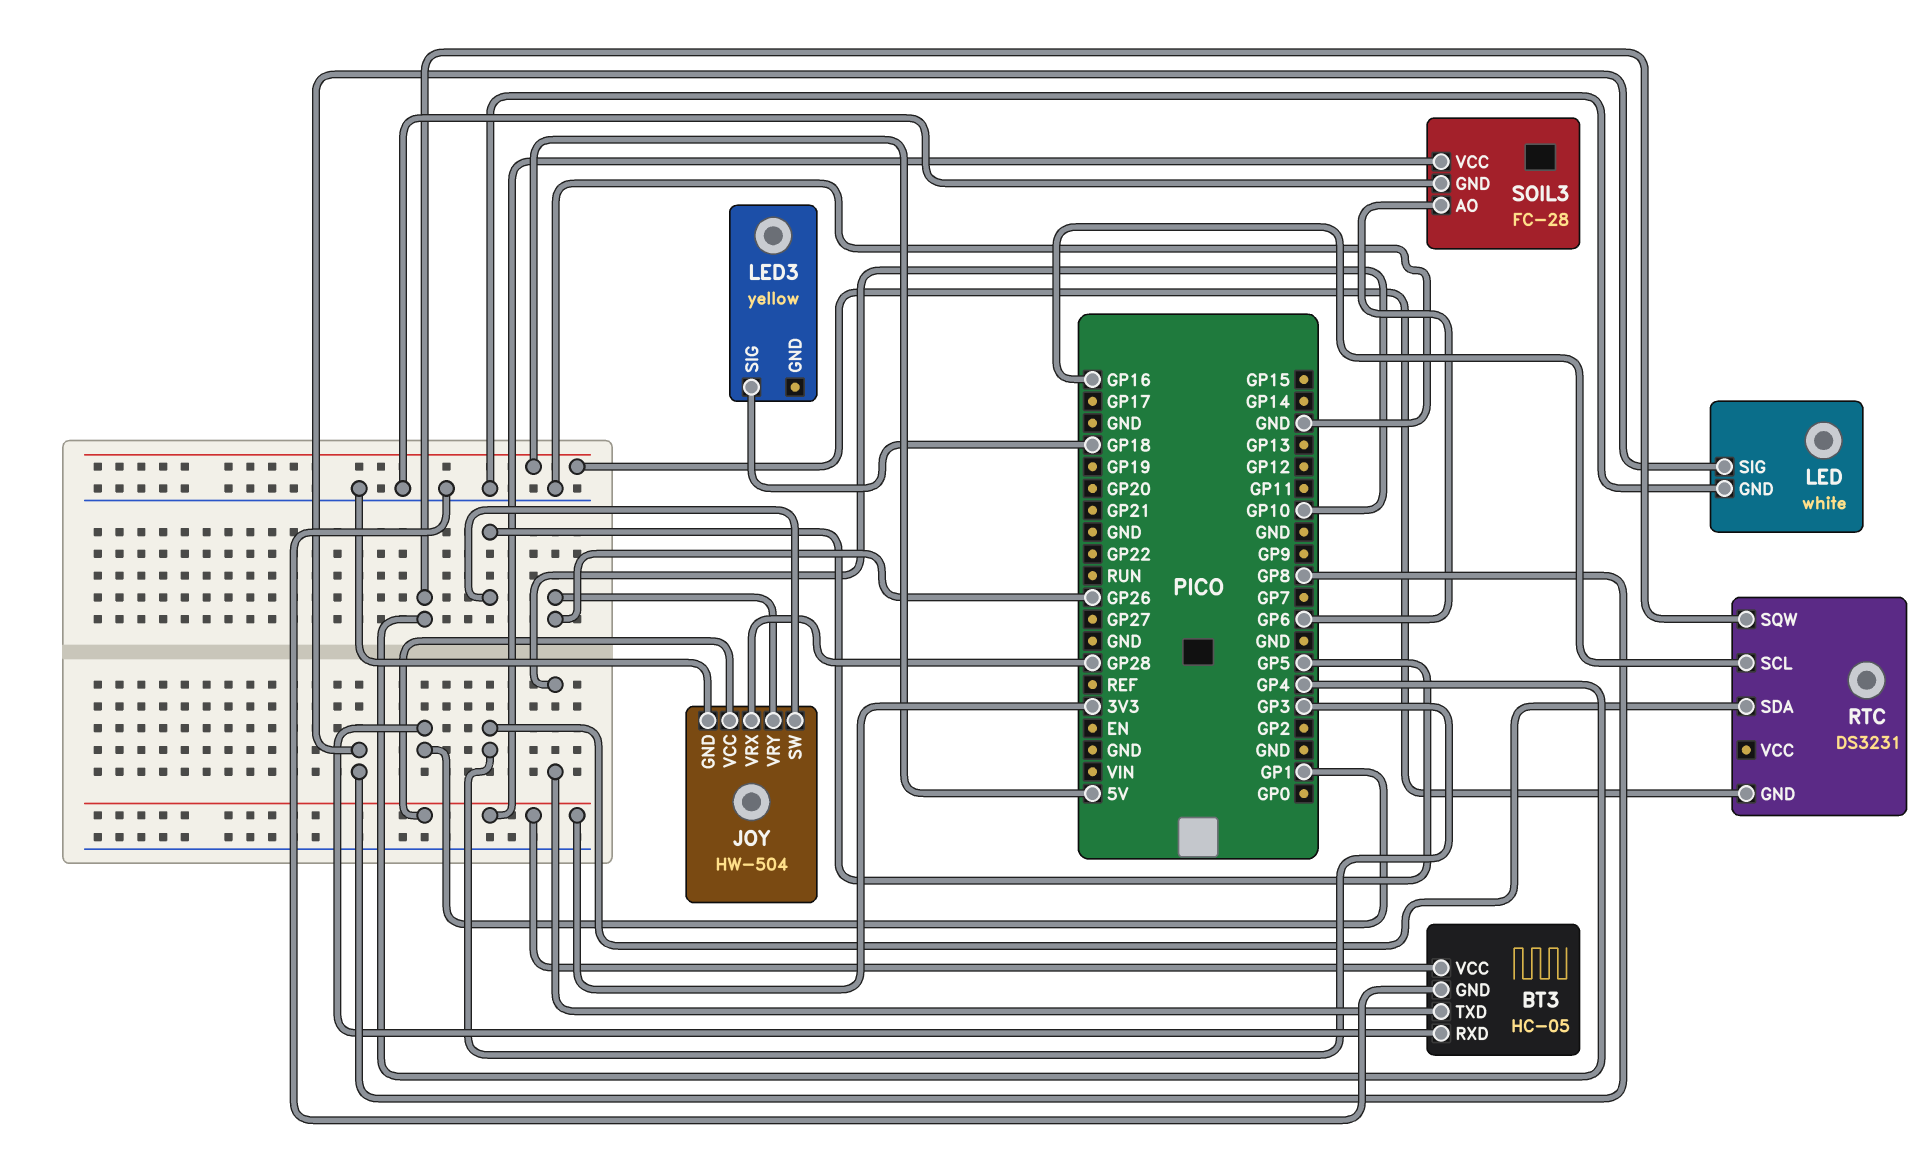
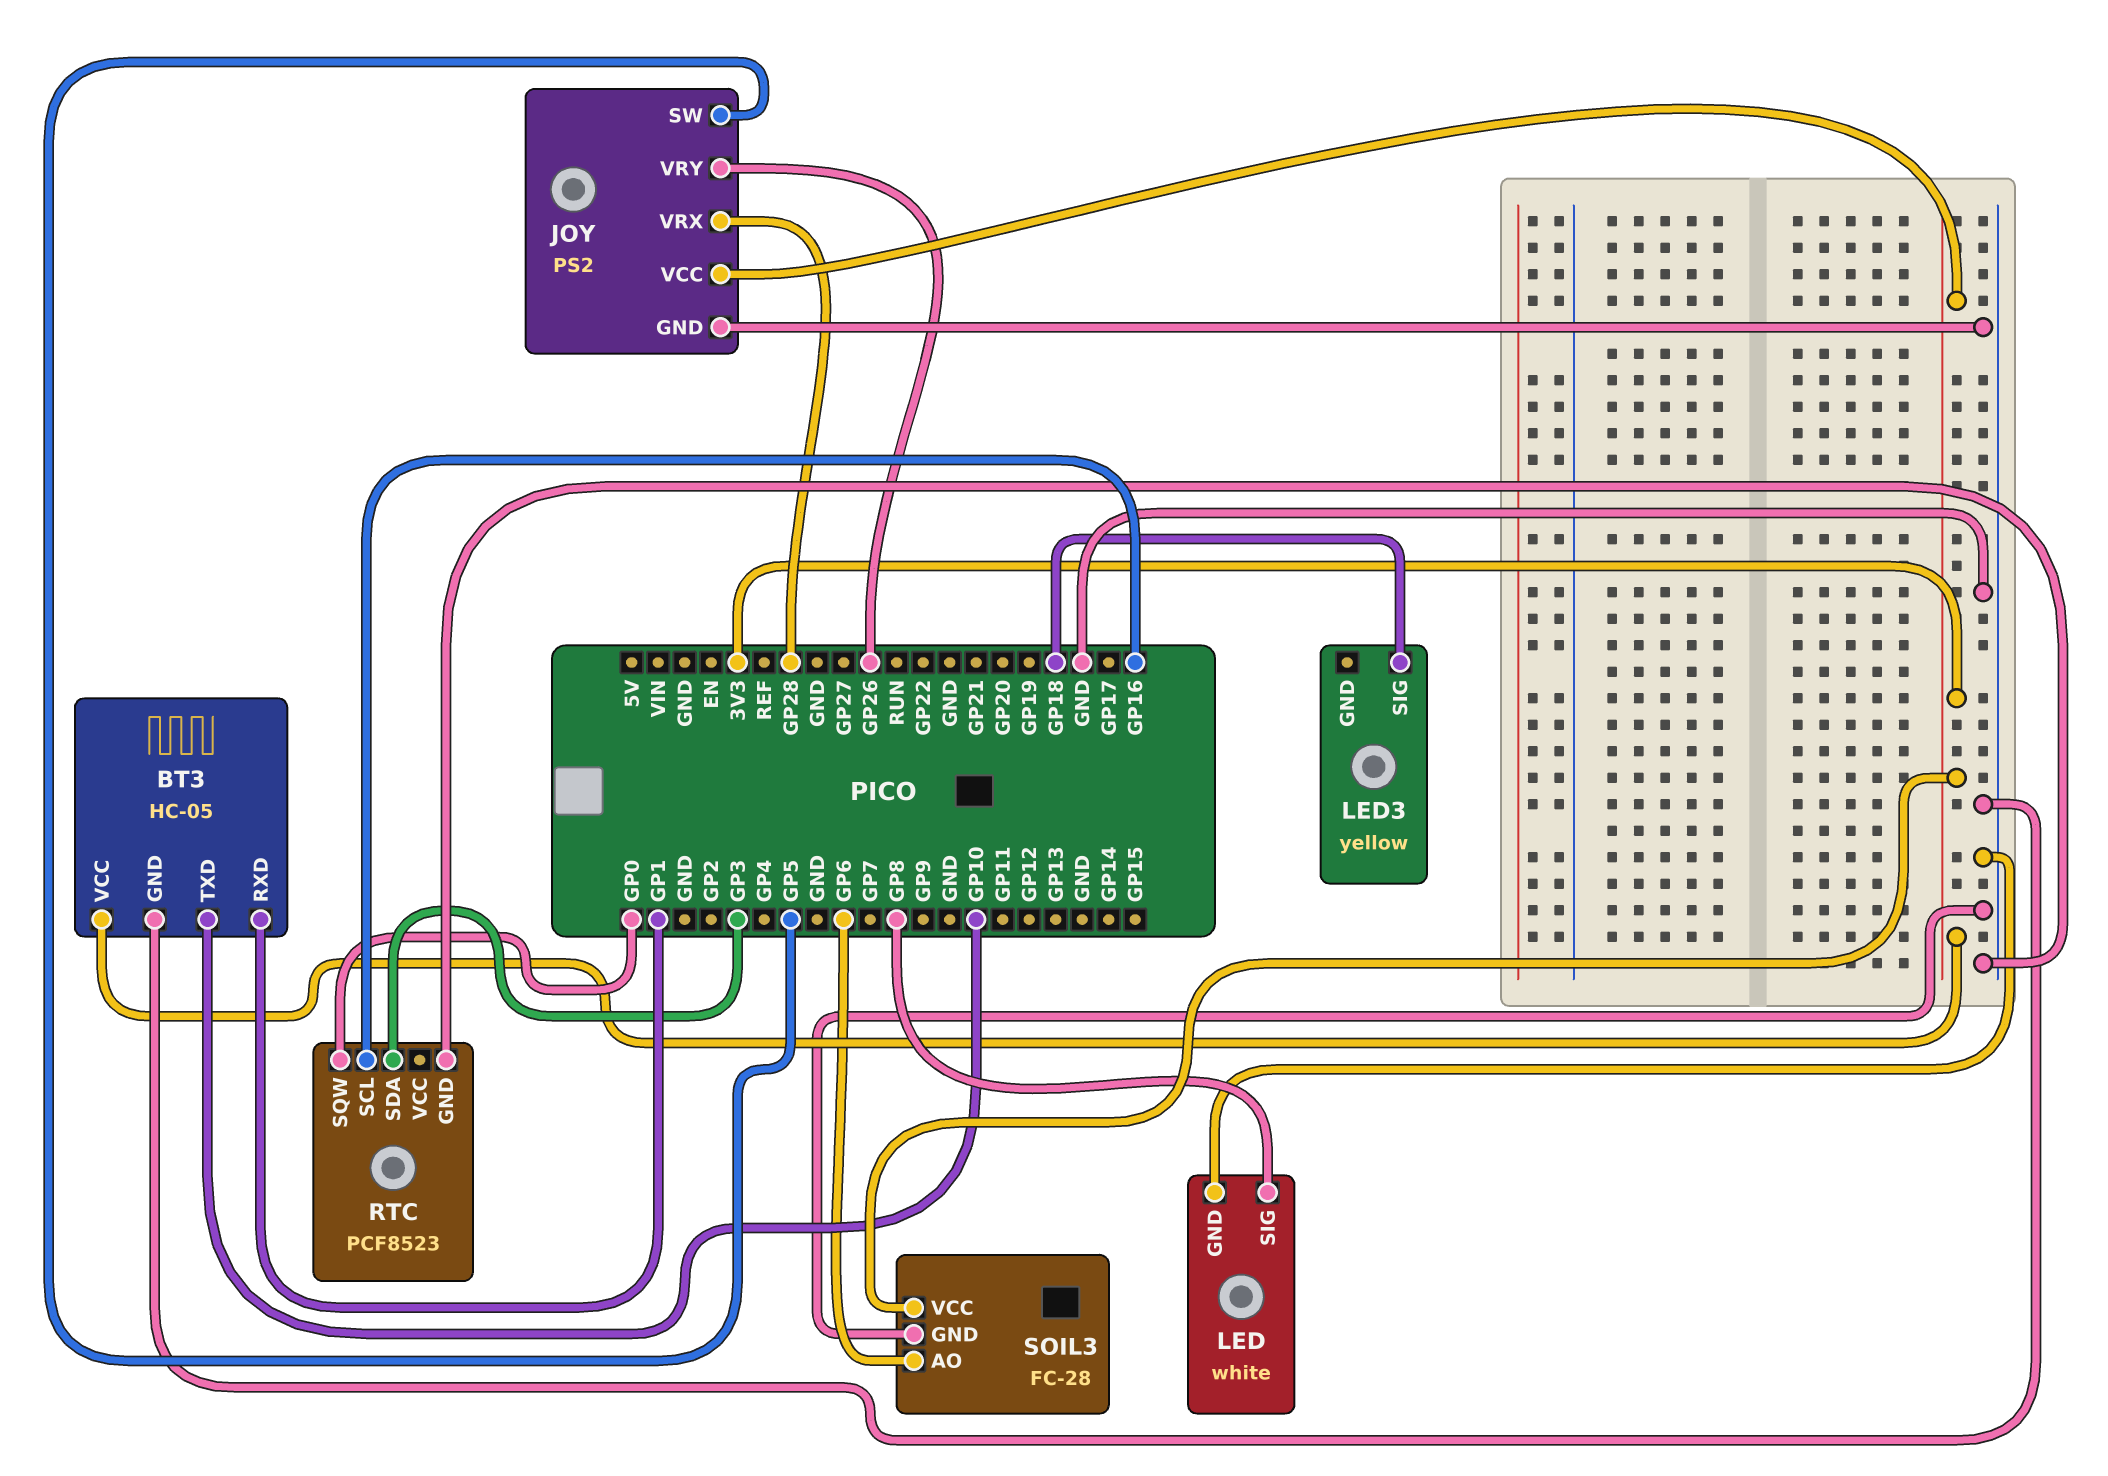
JOY: HW-504 -> PS2
RTC: DS3231 -> PCF8523
RTC pin GND: 5V -> GND
RTC pin SQW: GP4 -> GP0

